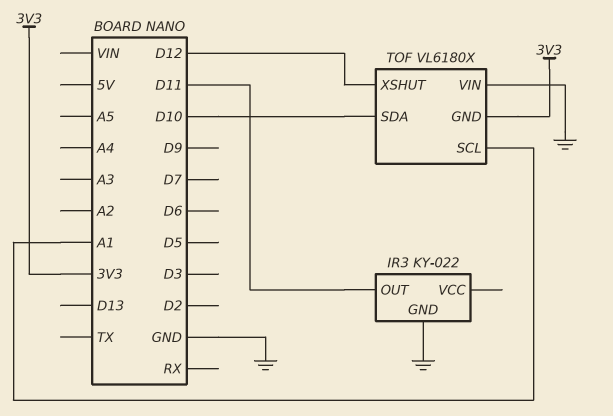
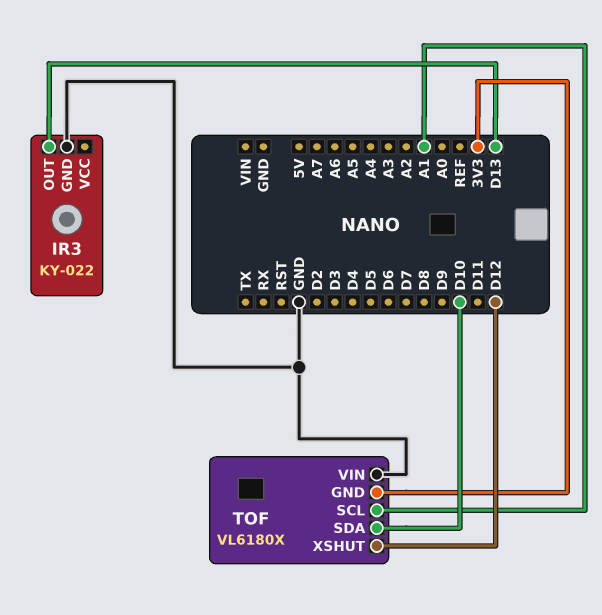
IR3 pin OUT: D11 -> D13

